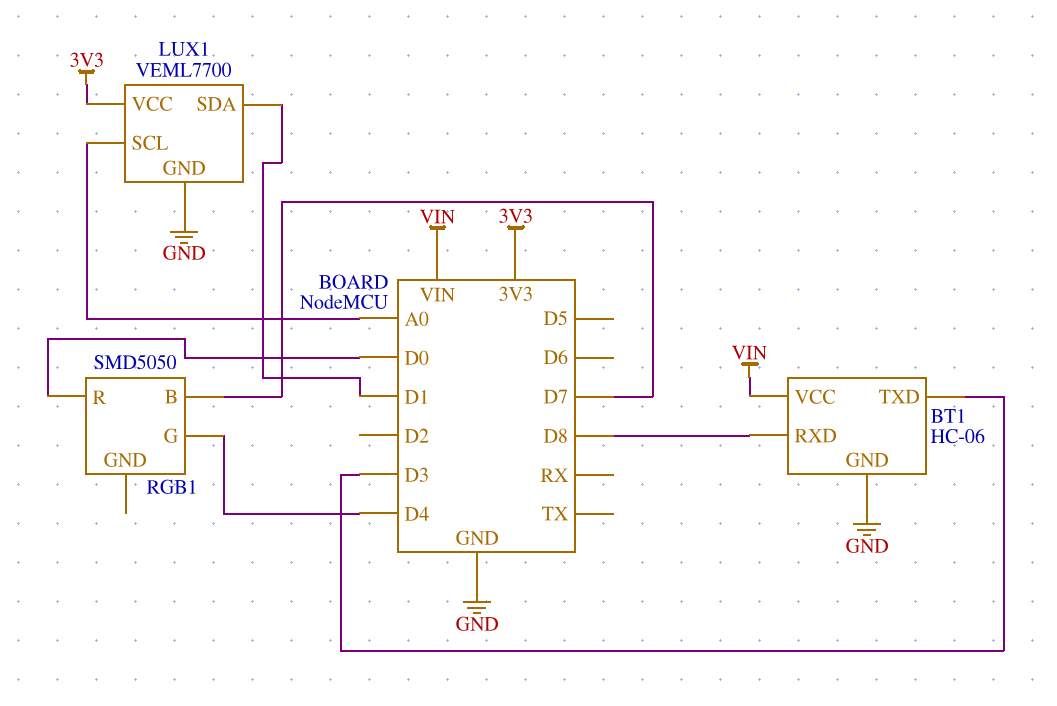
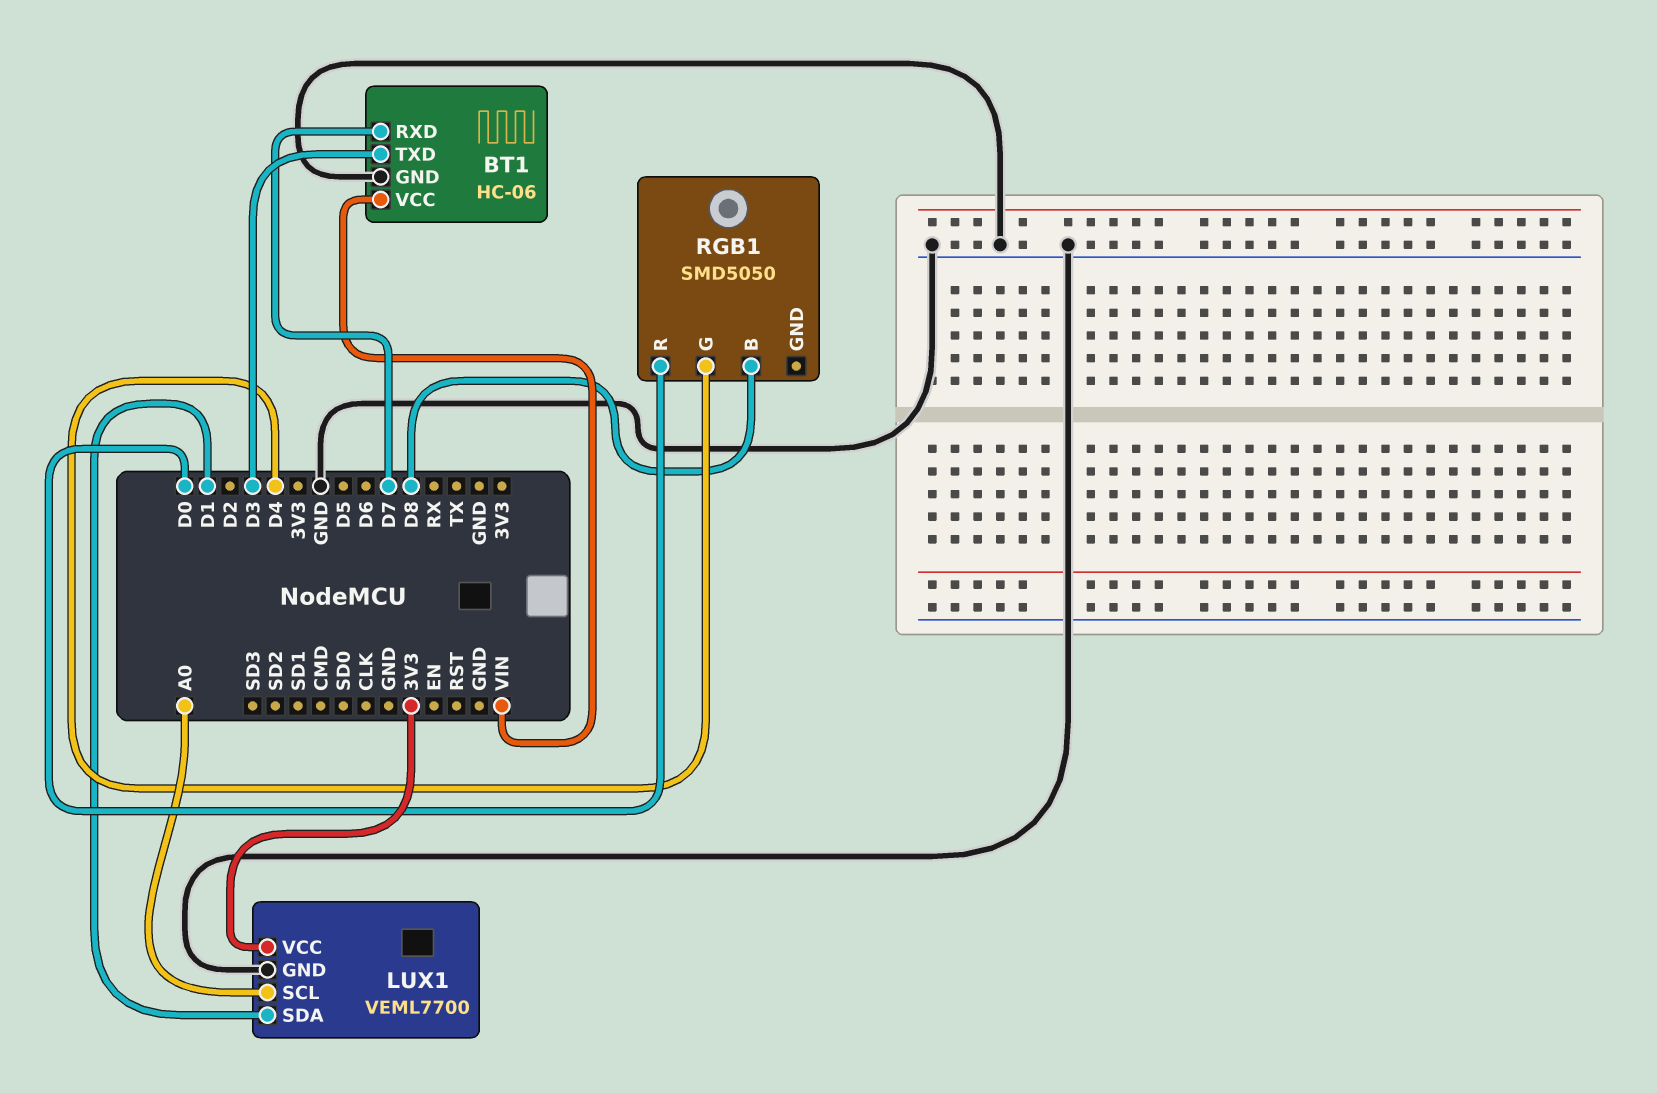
BT1 pin RXD: D8 -> D7
RGB1 pin B: D7 -> D8

